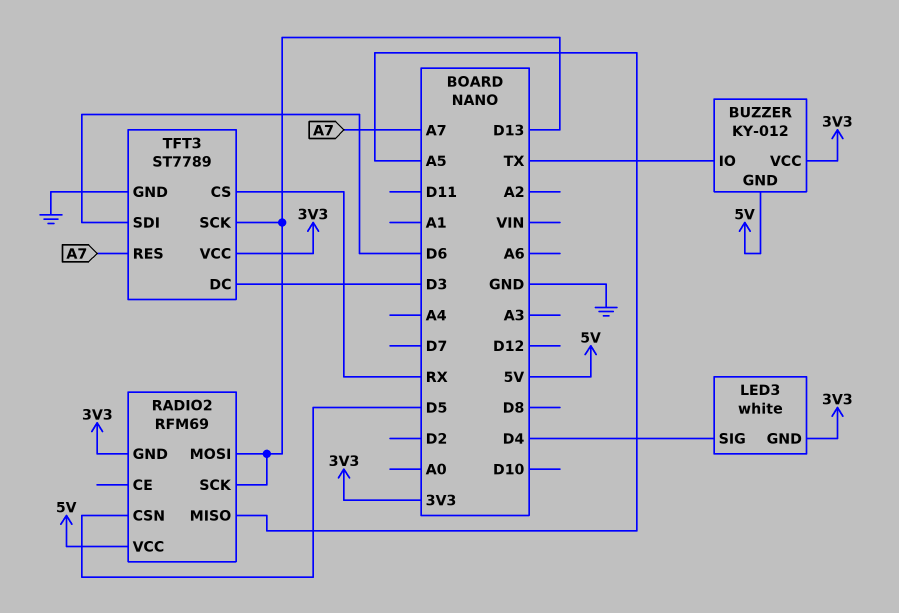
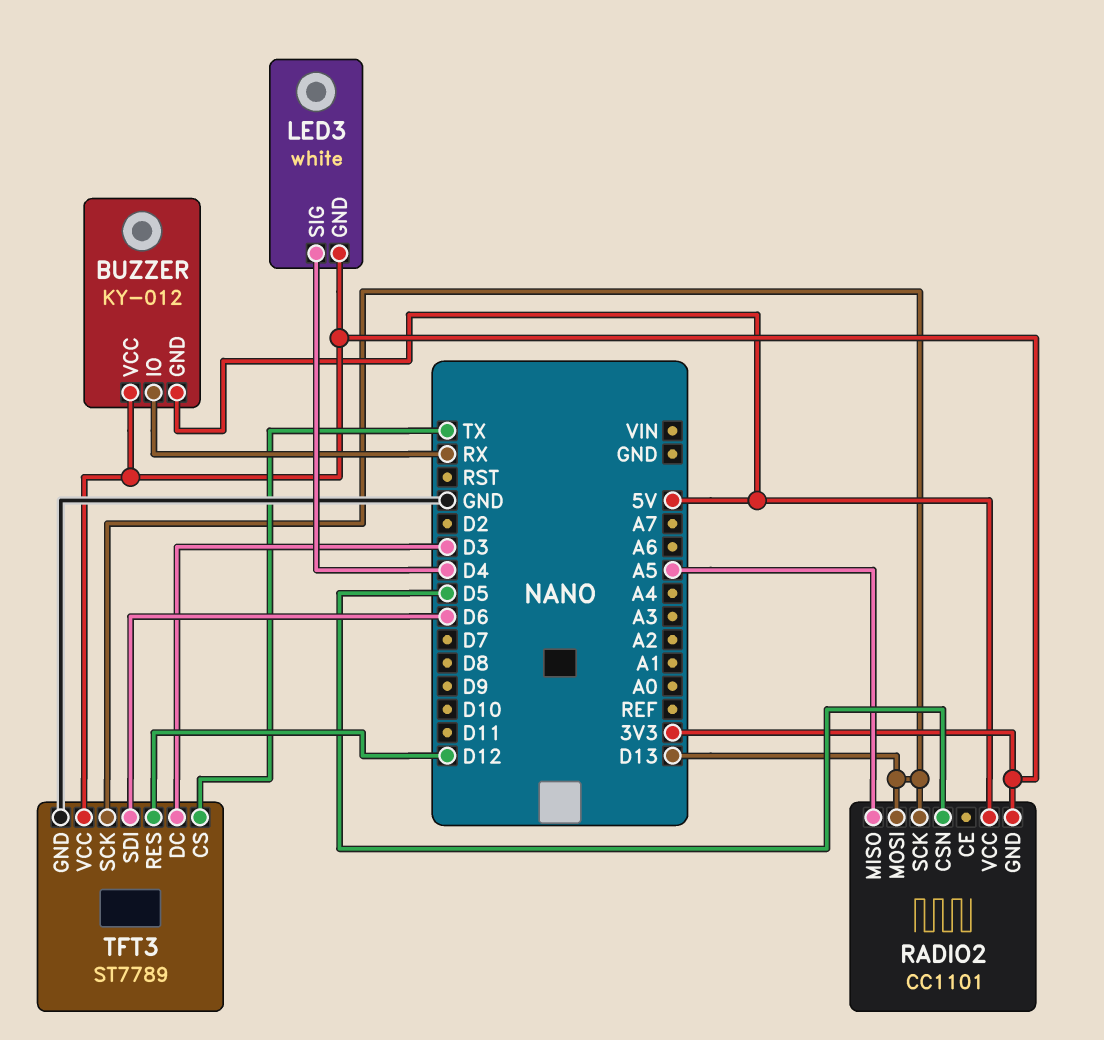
BUZZER pin IO: TX -> RX
RADIO2: RFM69 -> CC1101
TFT3 pin CS: RX -> TX
TFT3 pin RES: A7 -> D12

